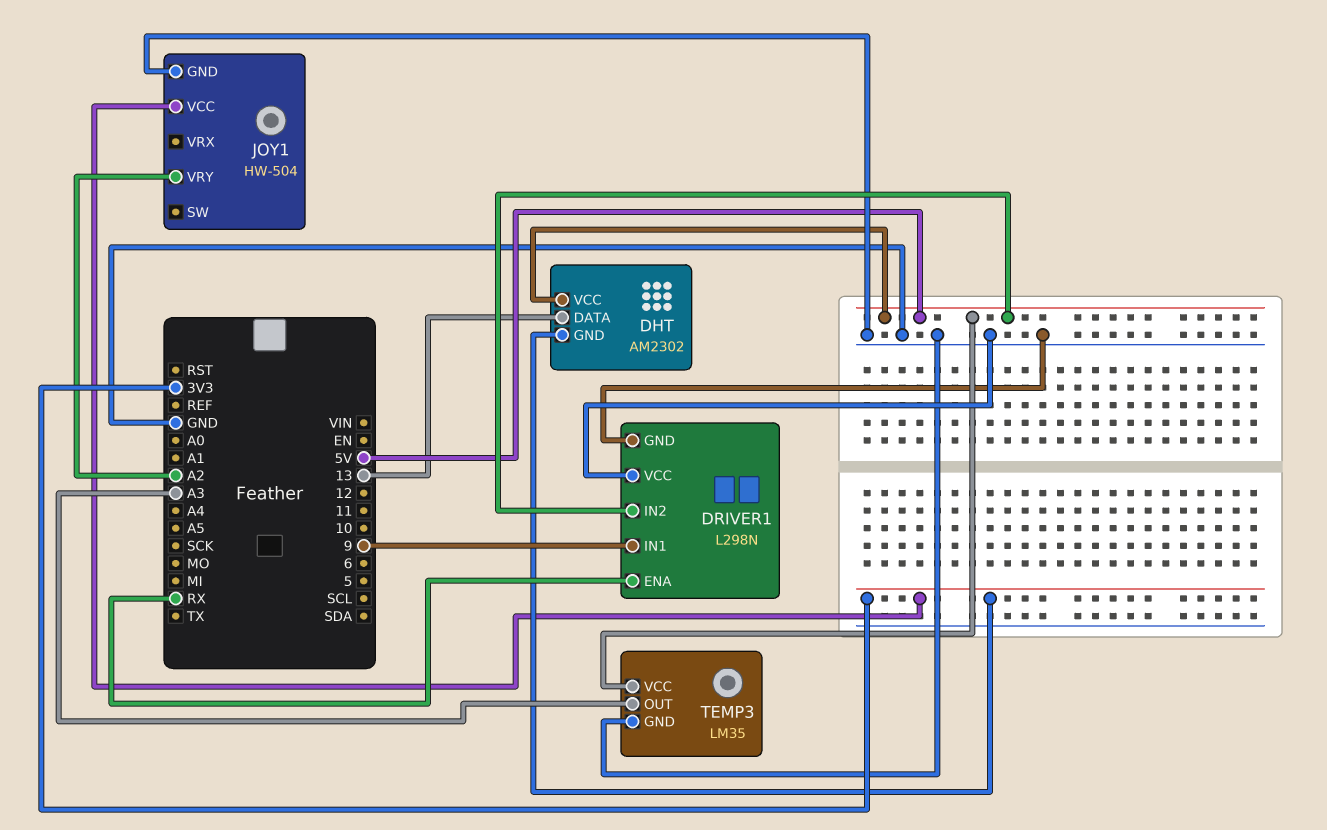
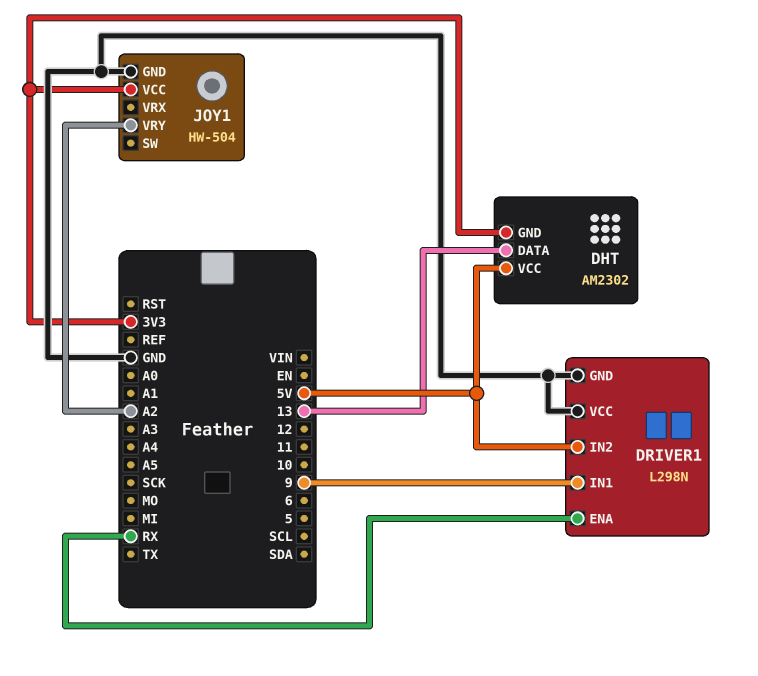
TEMP3: LM35 -> none
TEMP3 pin GND: GND -> none
TEMP3 pin OUT: A3 -> none
TEMP3 pin VCC: 5V -> none

